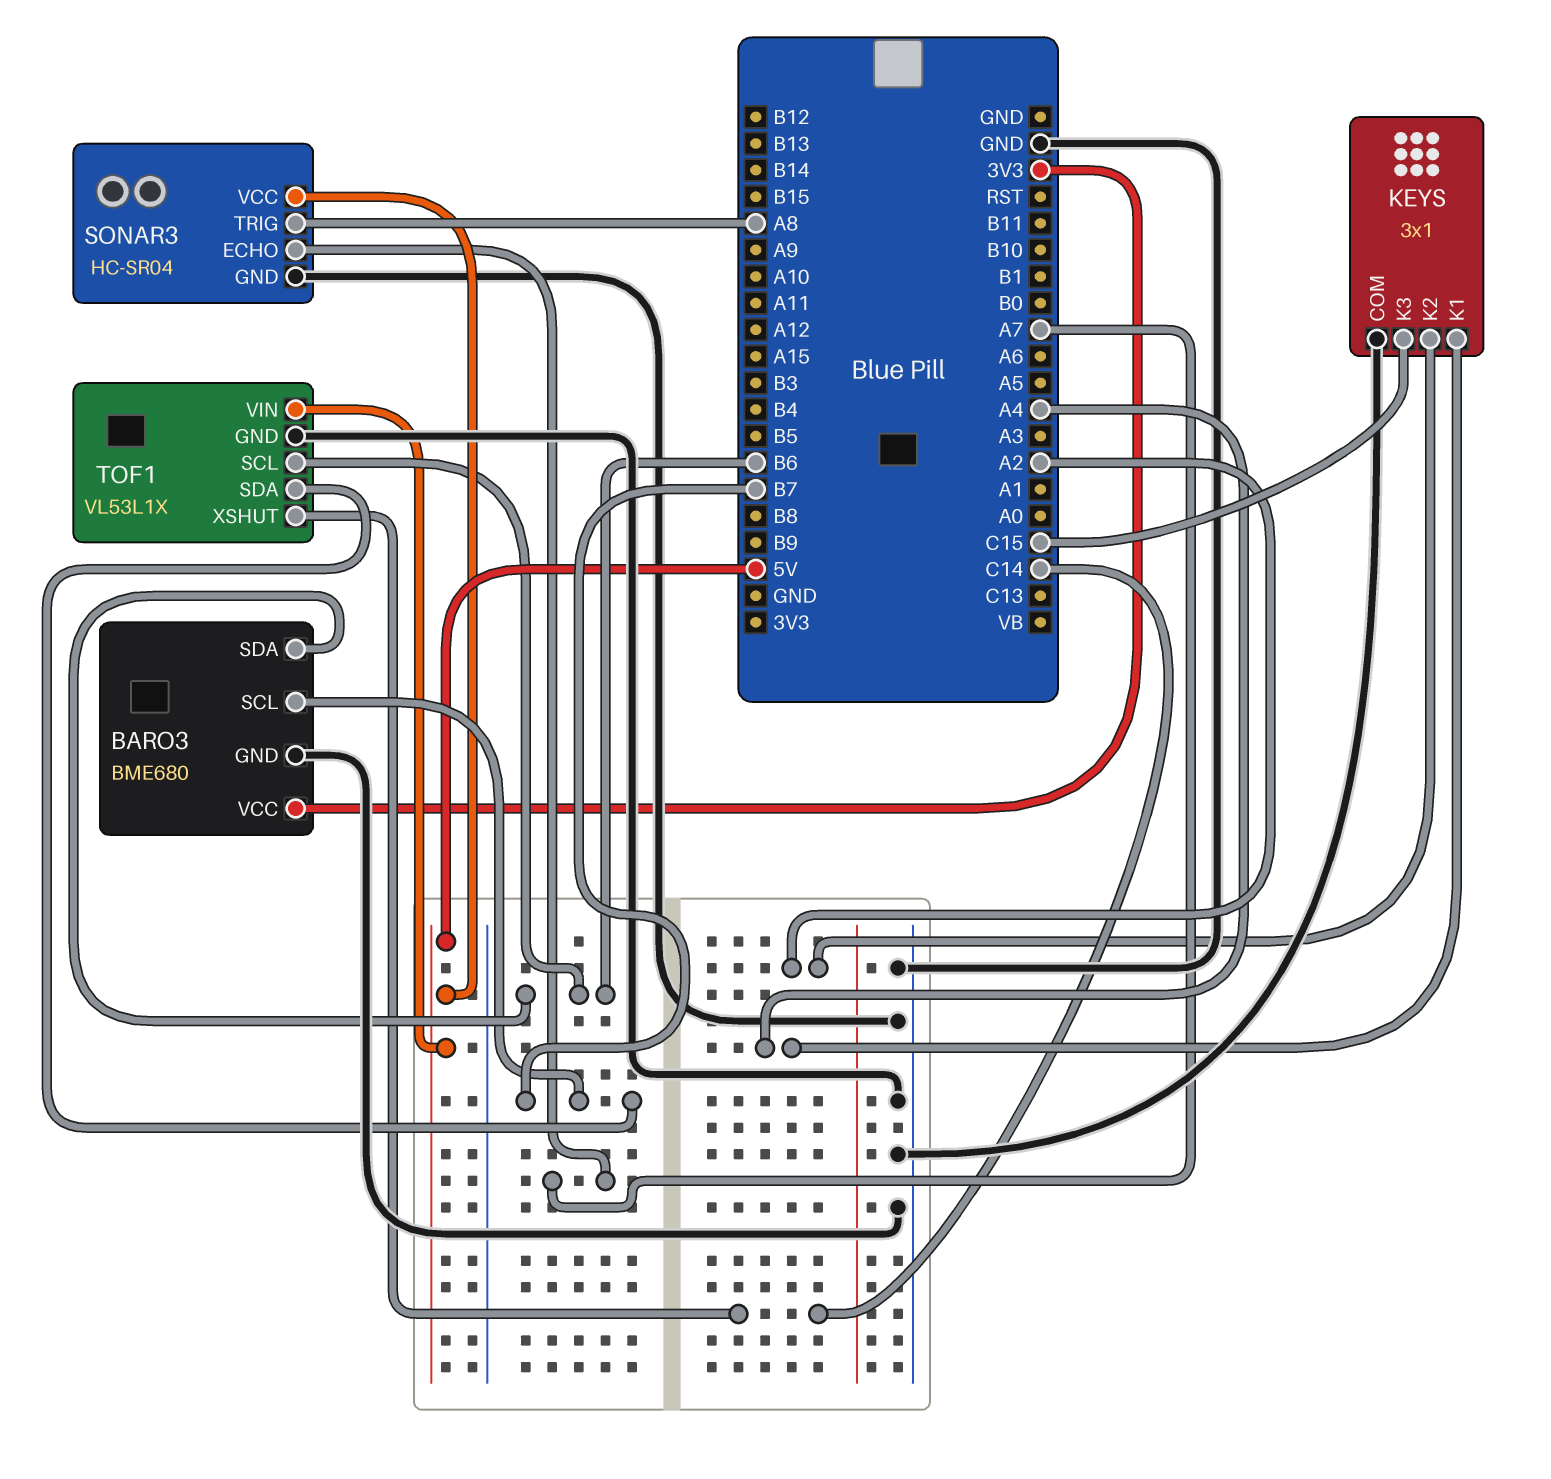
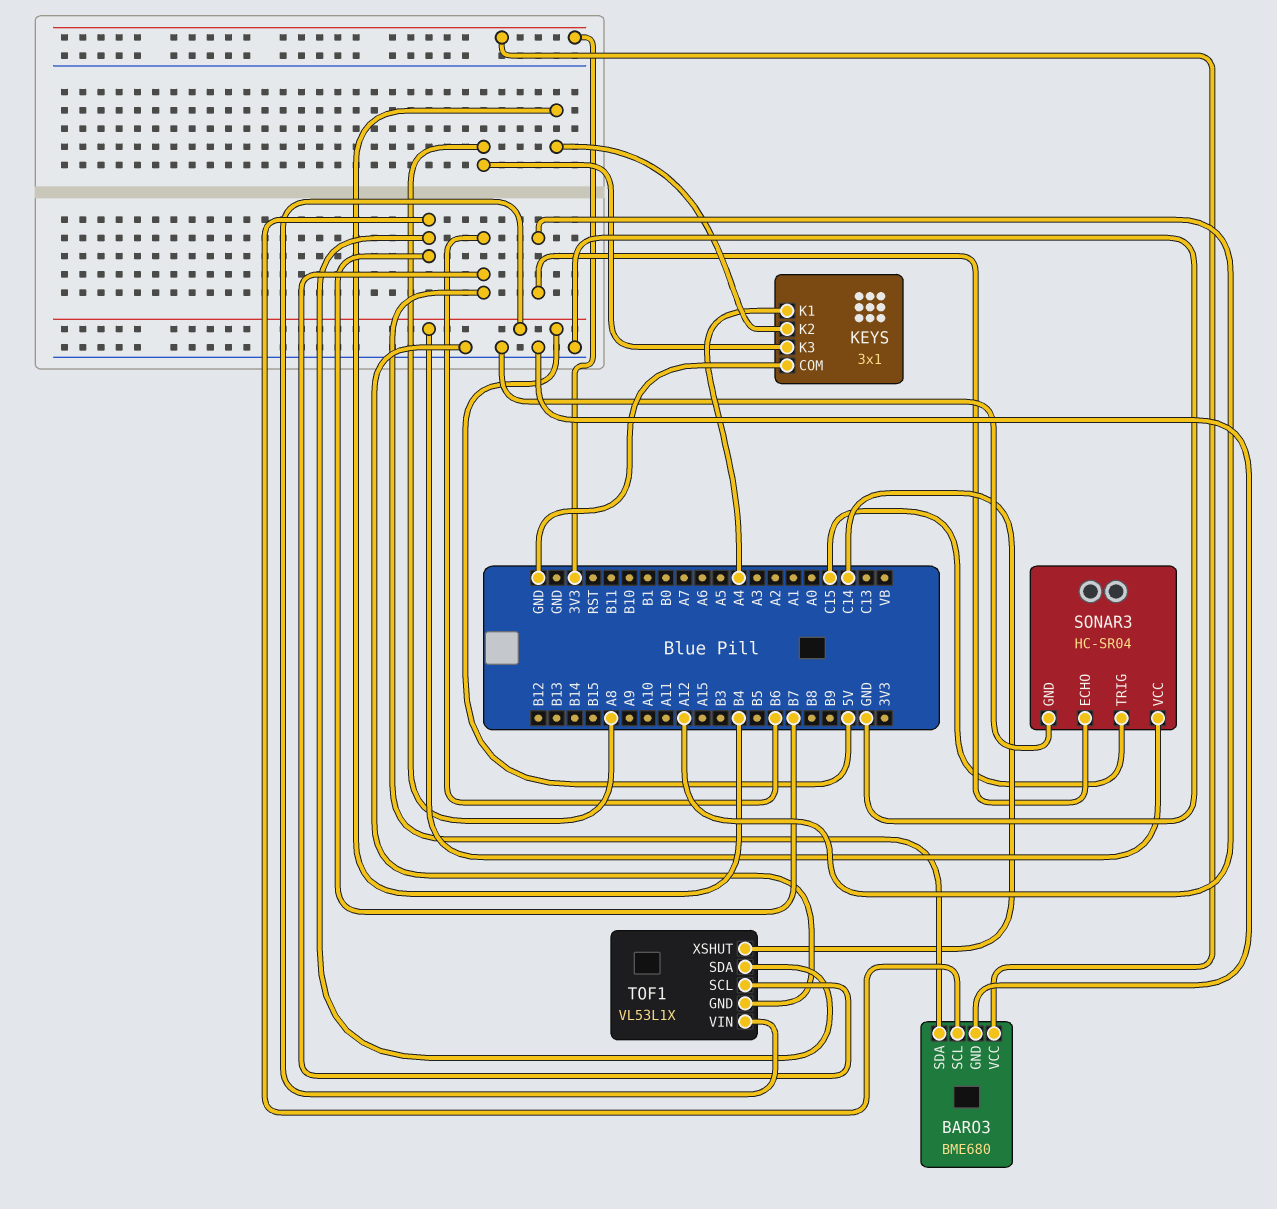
KEYS pin K2: A2 -> B4
KEYS pin K3: C15 -> A8
SONAR3 pin ECHO: A7 -> A12
SONAR3 pin TRIG: A8 -> C15

